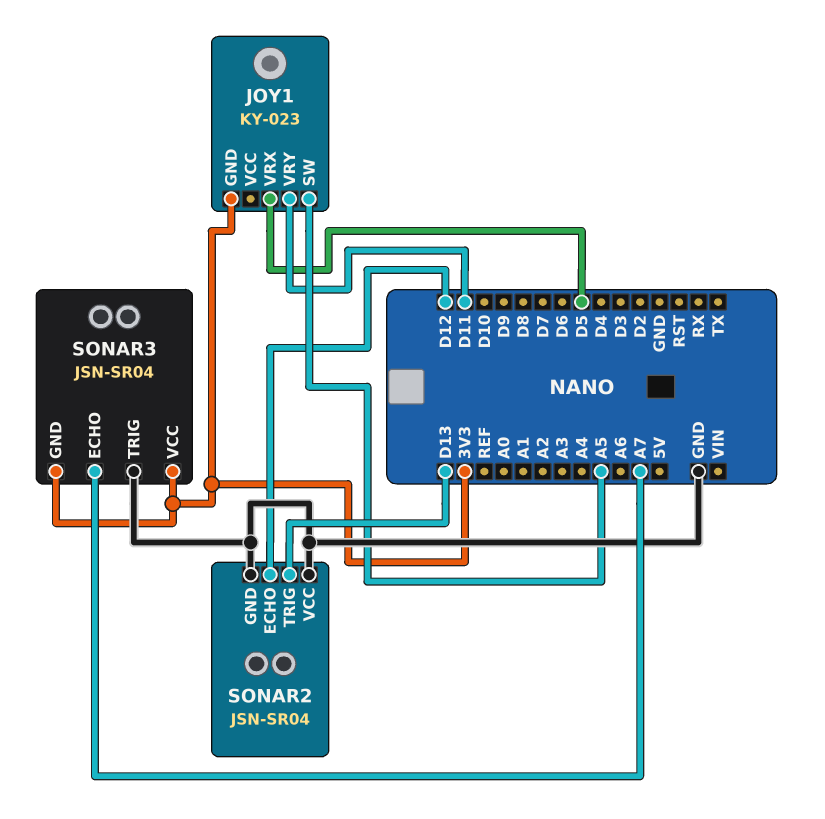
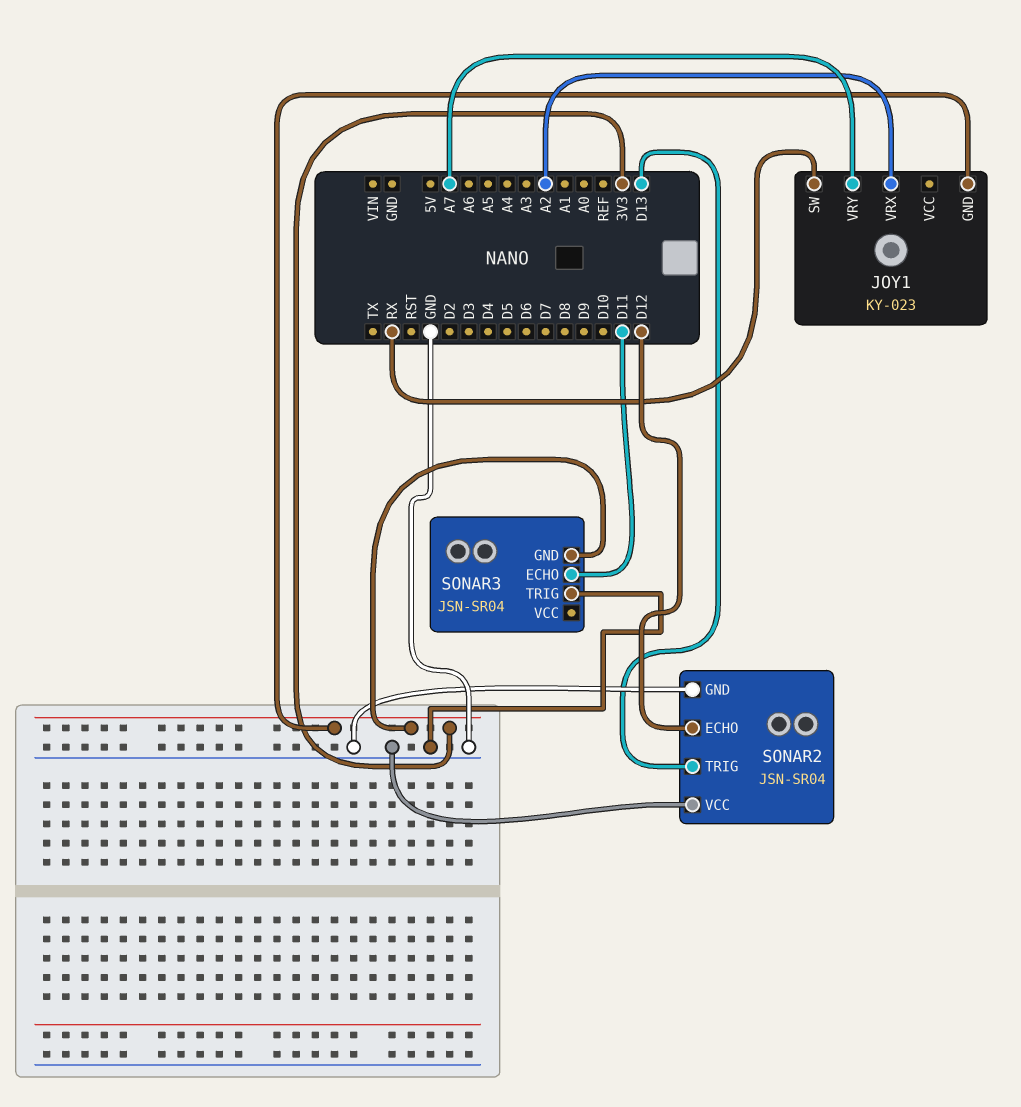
JOY1 pin SW: A5 -> RX
JOY1 pin VRX: D5 -> A2
JOY1 pin VRY: D11 -> A7
SONAR3 pin ECHO: A7 -> D11
SONAR3 pin VCC: 3V3 -> none

